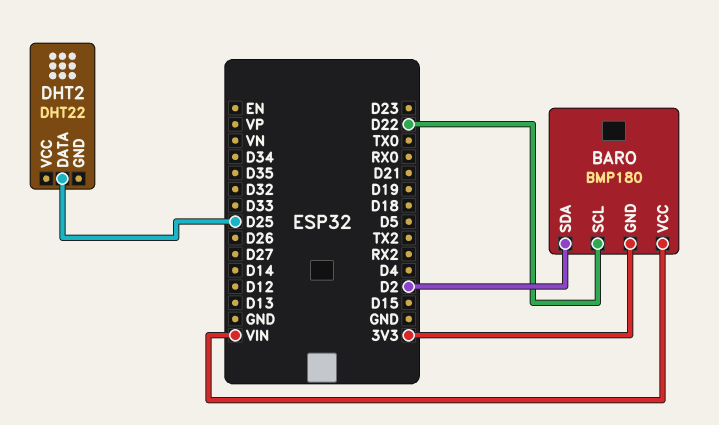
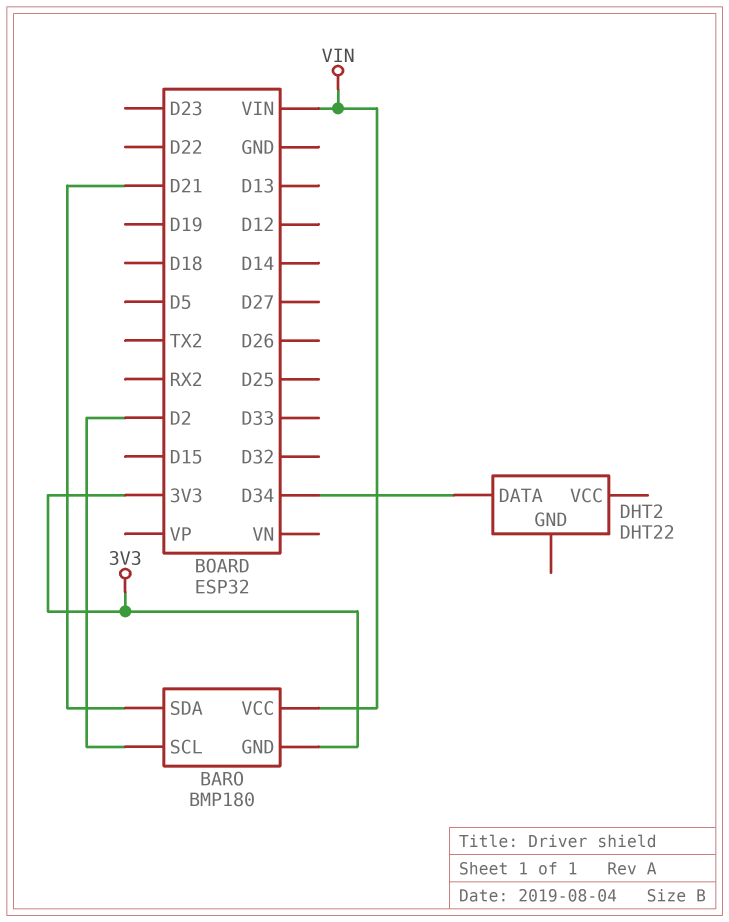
BARO pin SCL: D22 -> D2
BARO pin SDA: D2 -> D21
DHT2 pin DATA: D25 -> D34

